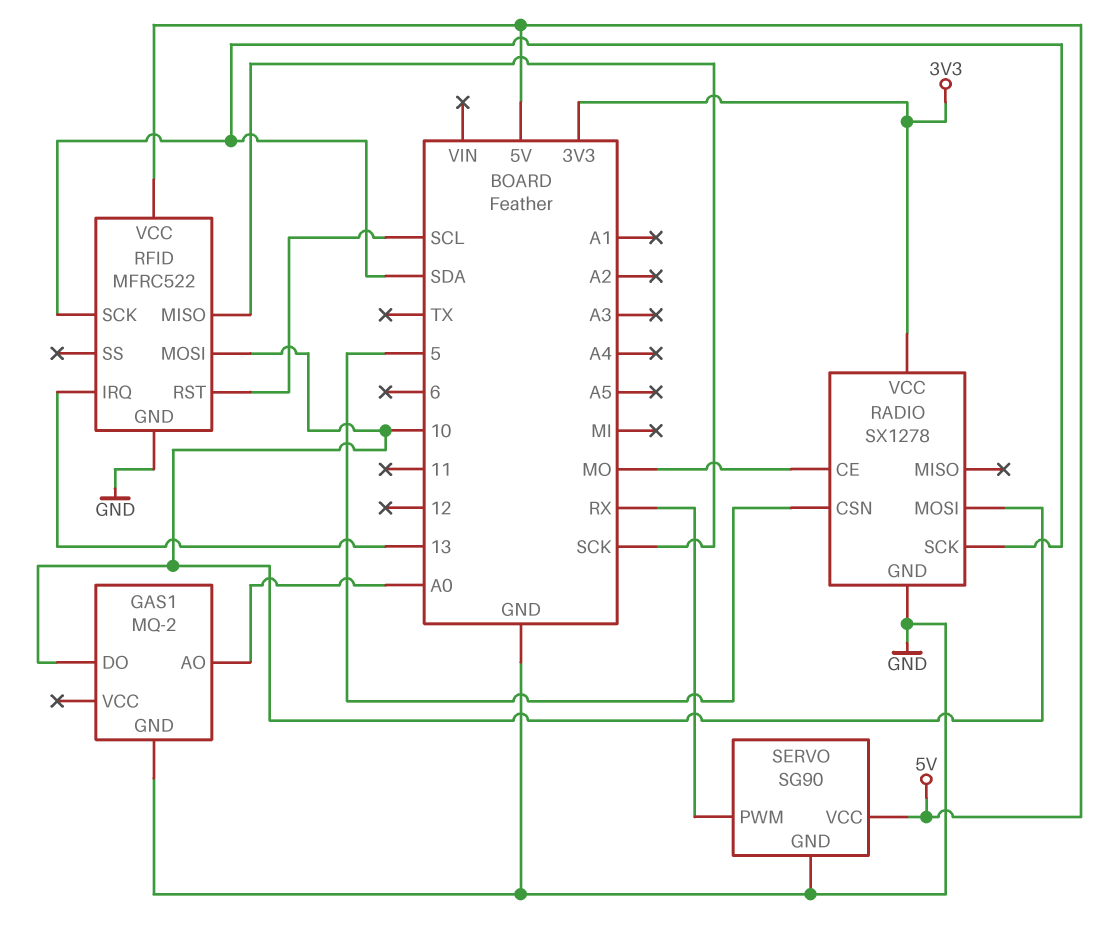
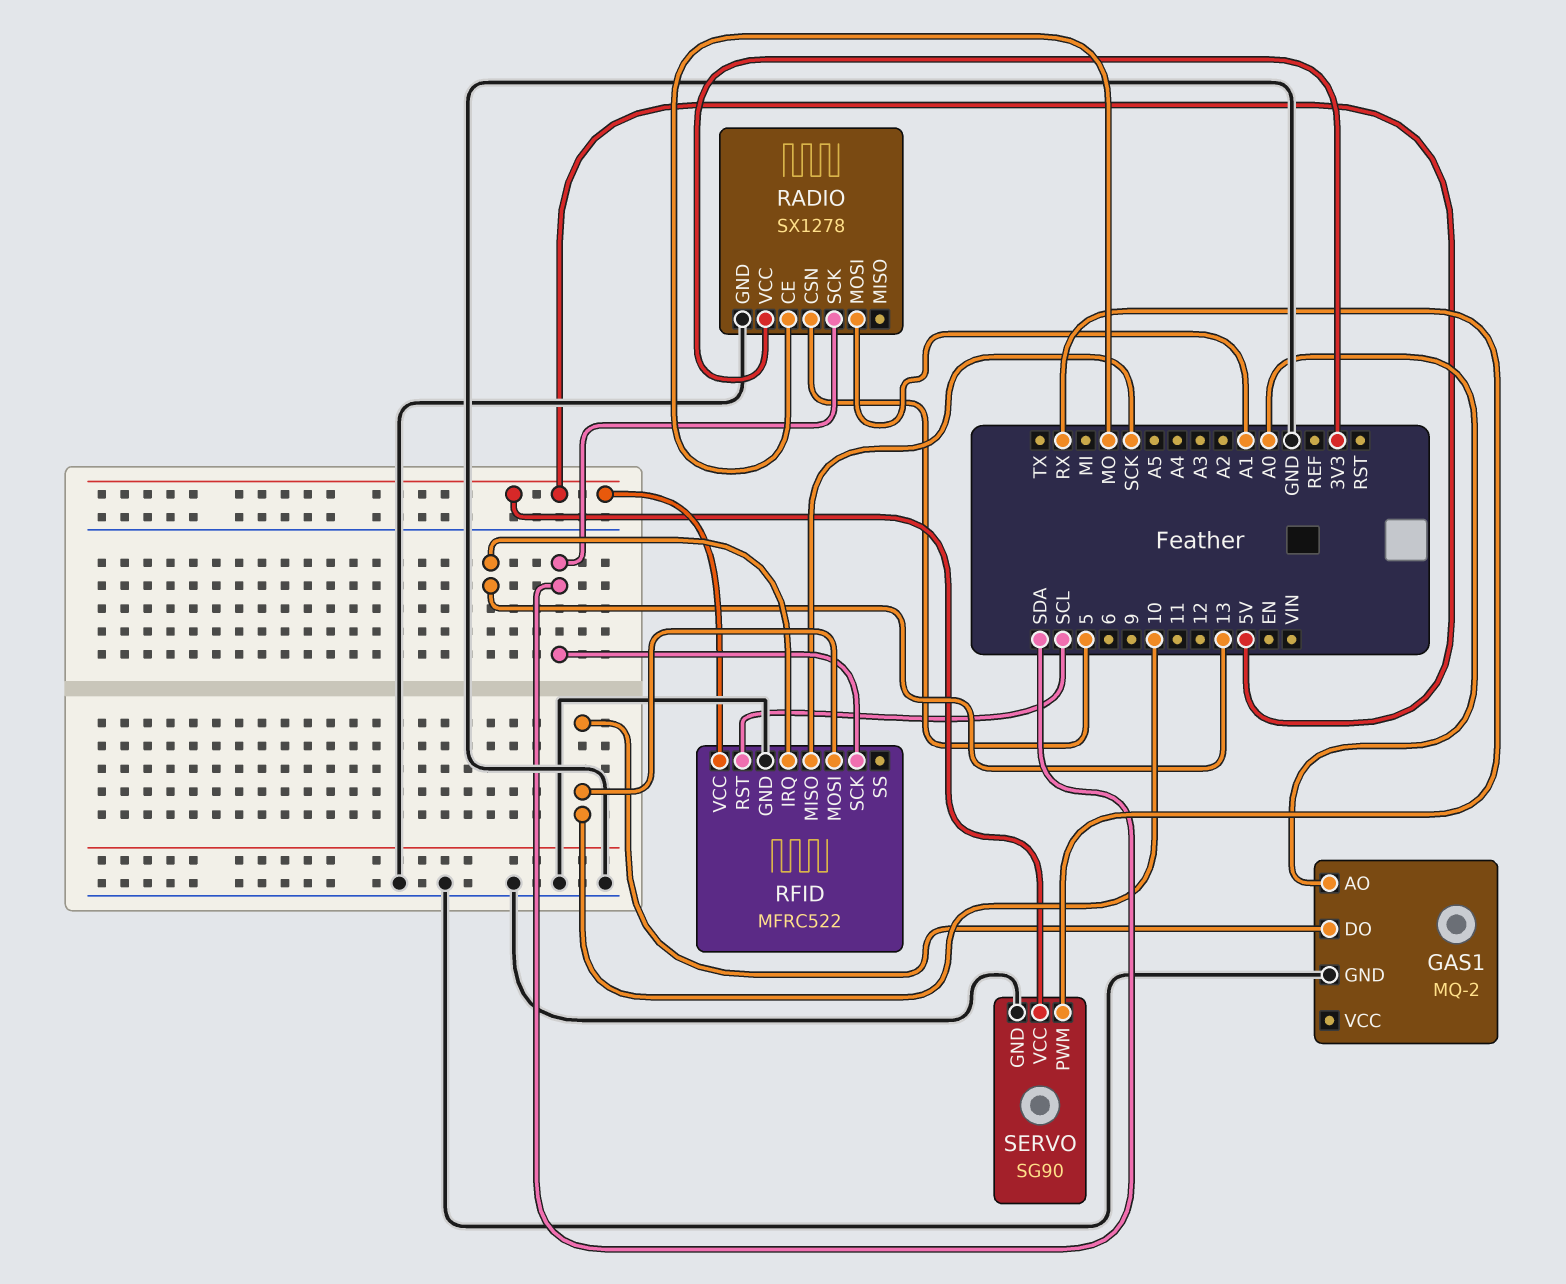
RADIO pin MOSI: 10 -> A1

